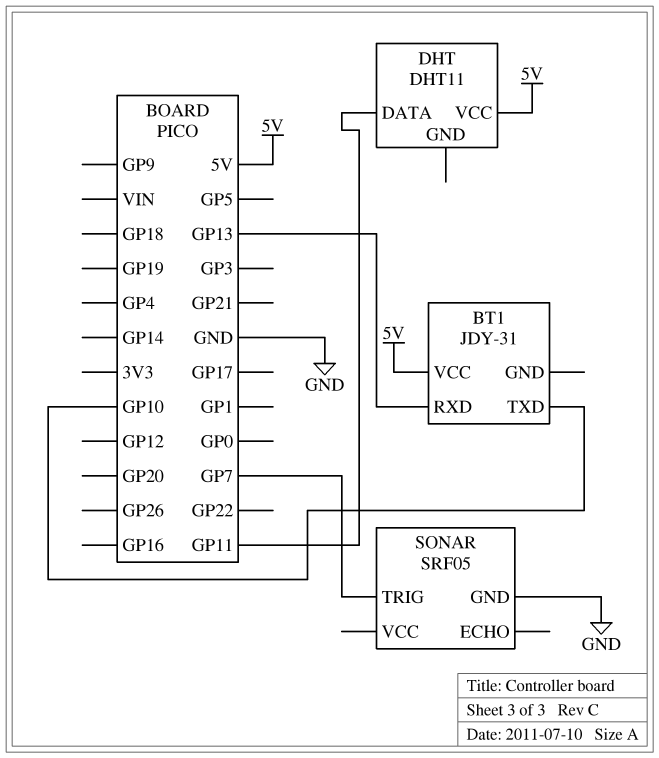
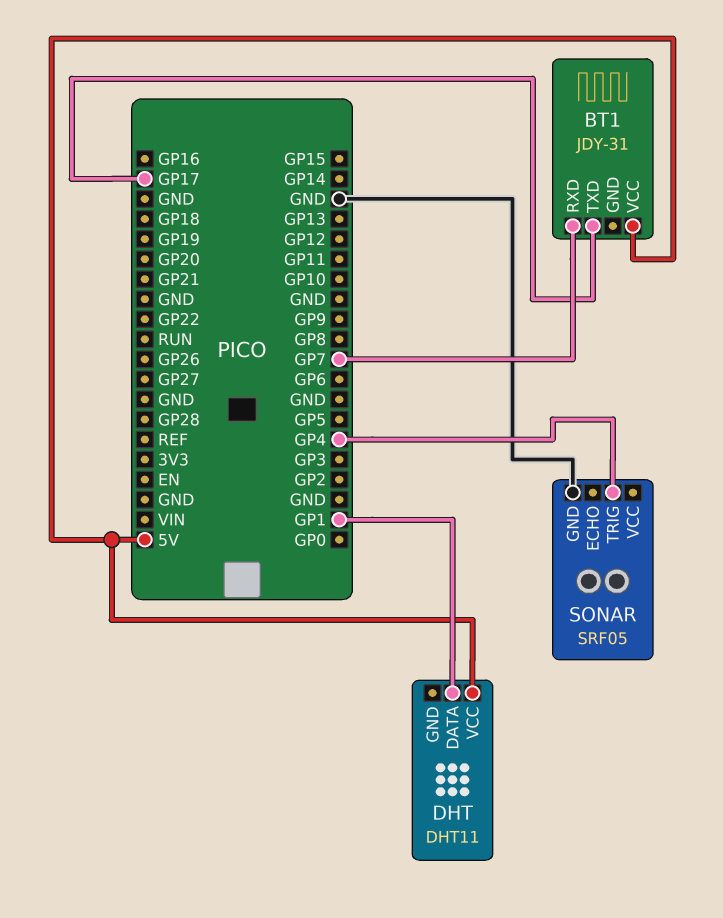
BT1 pin RXD: GP13 -> GP7
BT1 pin TXD: GP10 -> GP17
DHT pin DATA: GP11 -> GP1
SONAR pin TRIG: GP7 -> GP4

